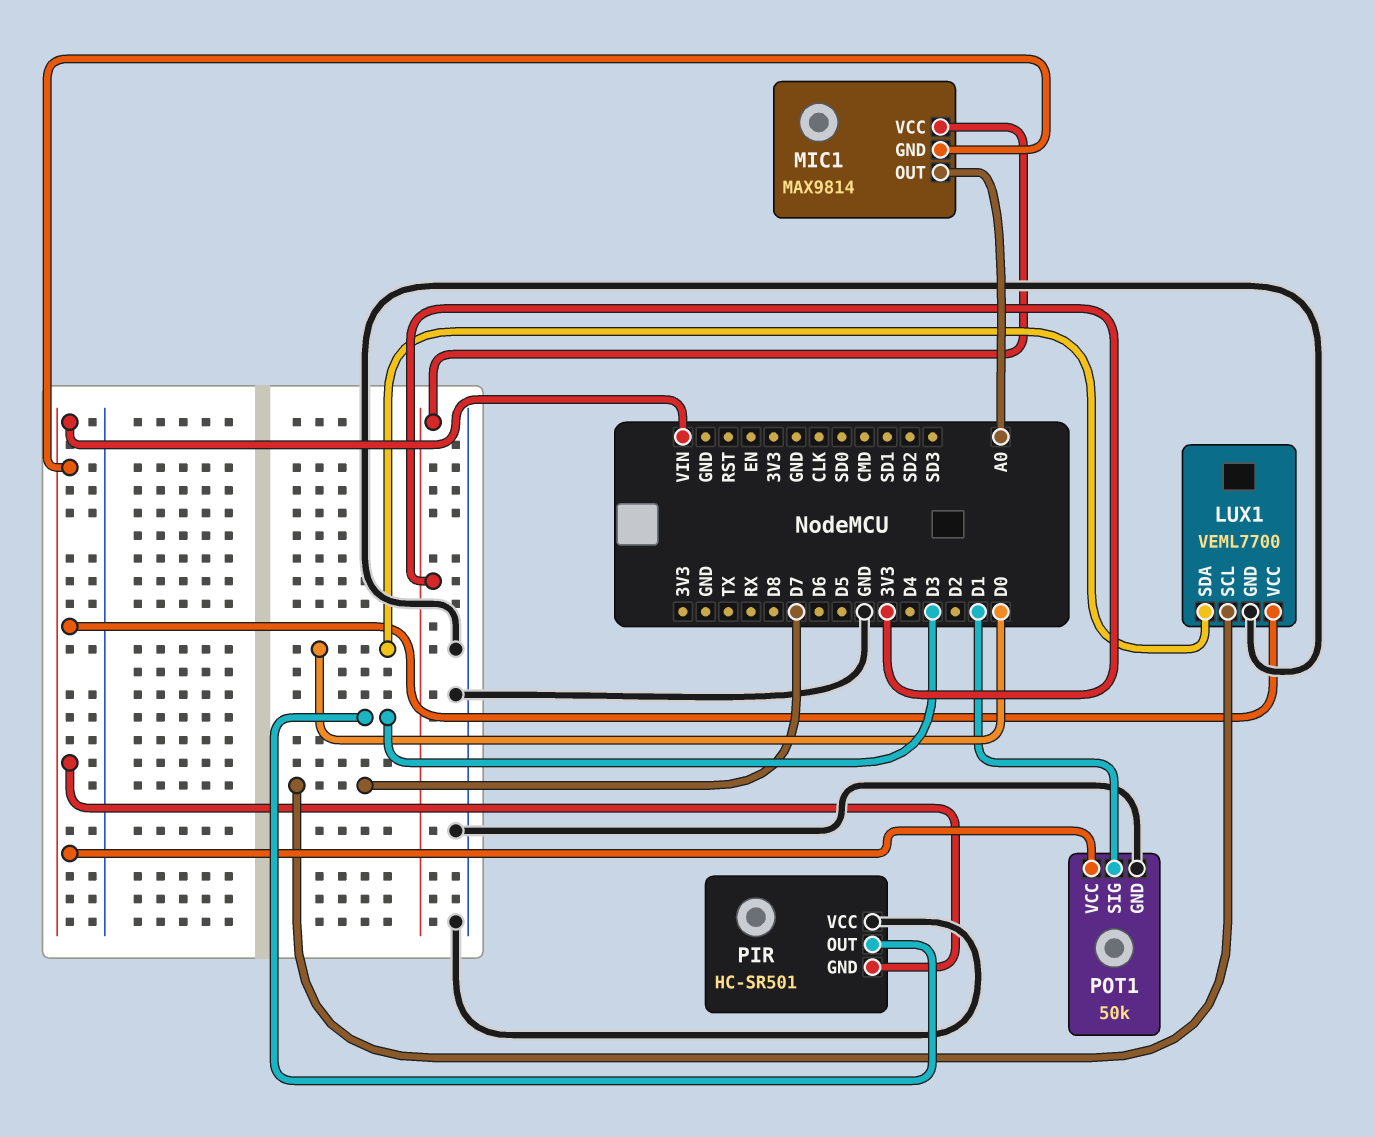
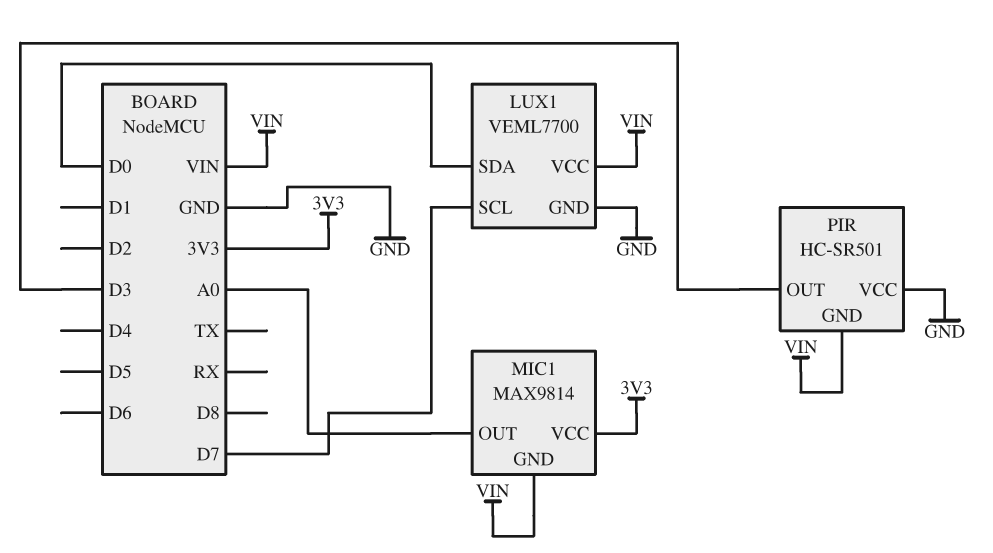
POT1: 50k -> none
POT1 pin GND: GND -> none
POT1 pin SIG: D1 -> none
POT1 pin VCC: VIN -> none

